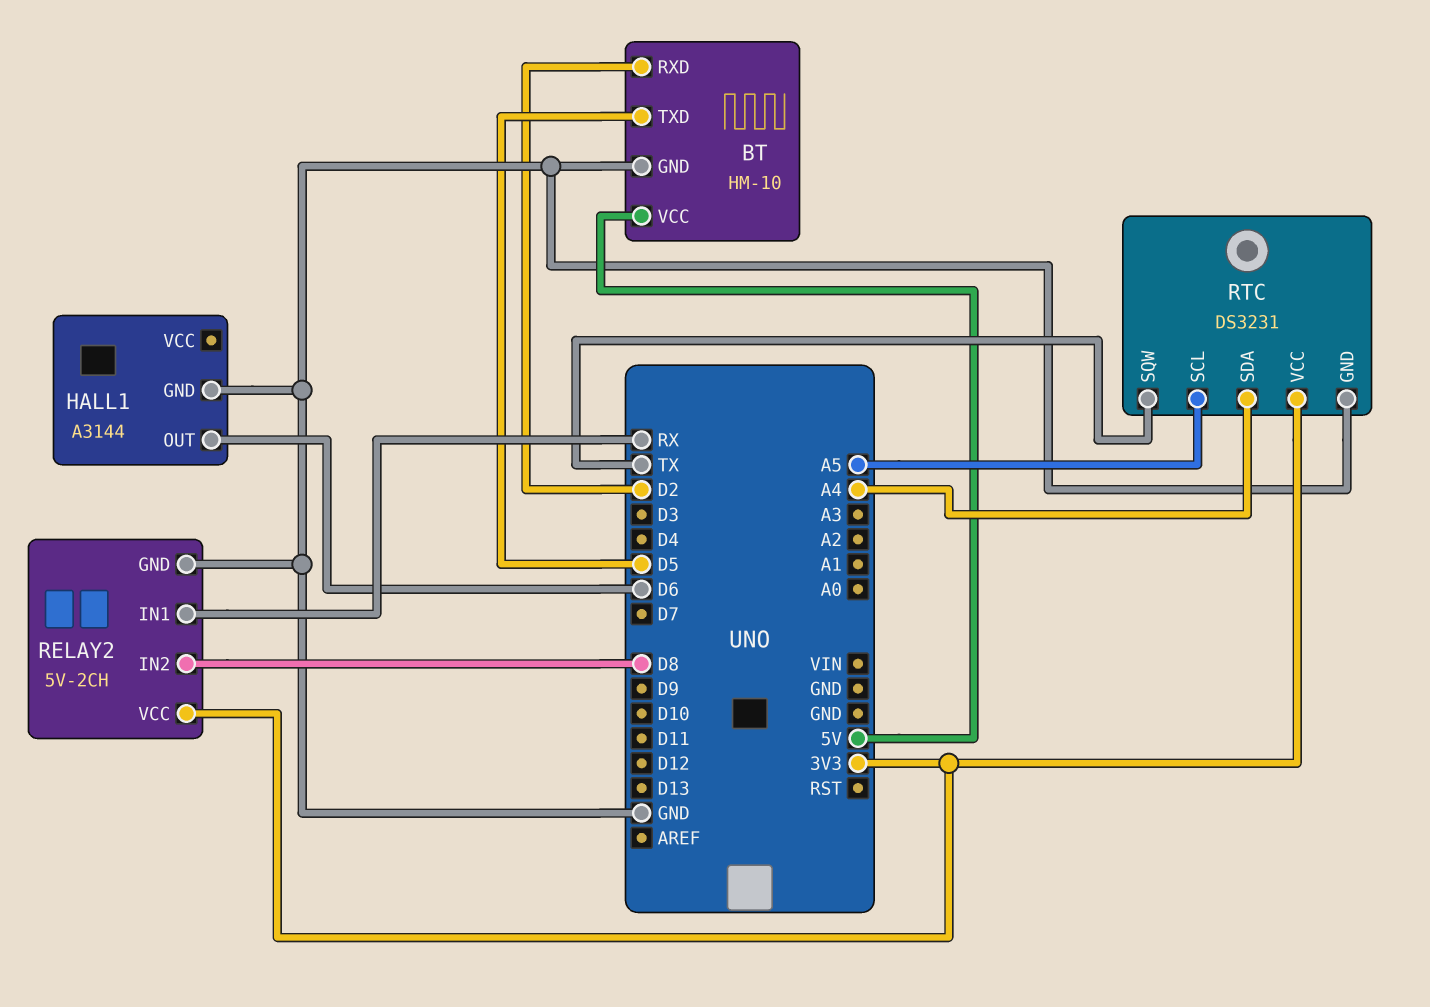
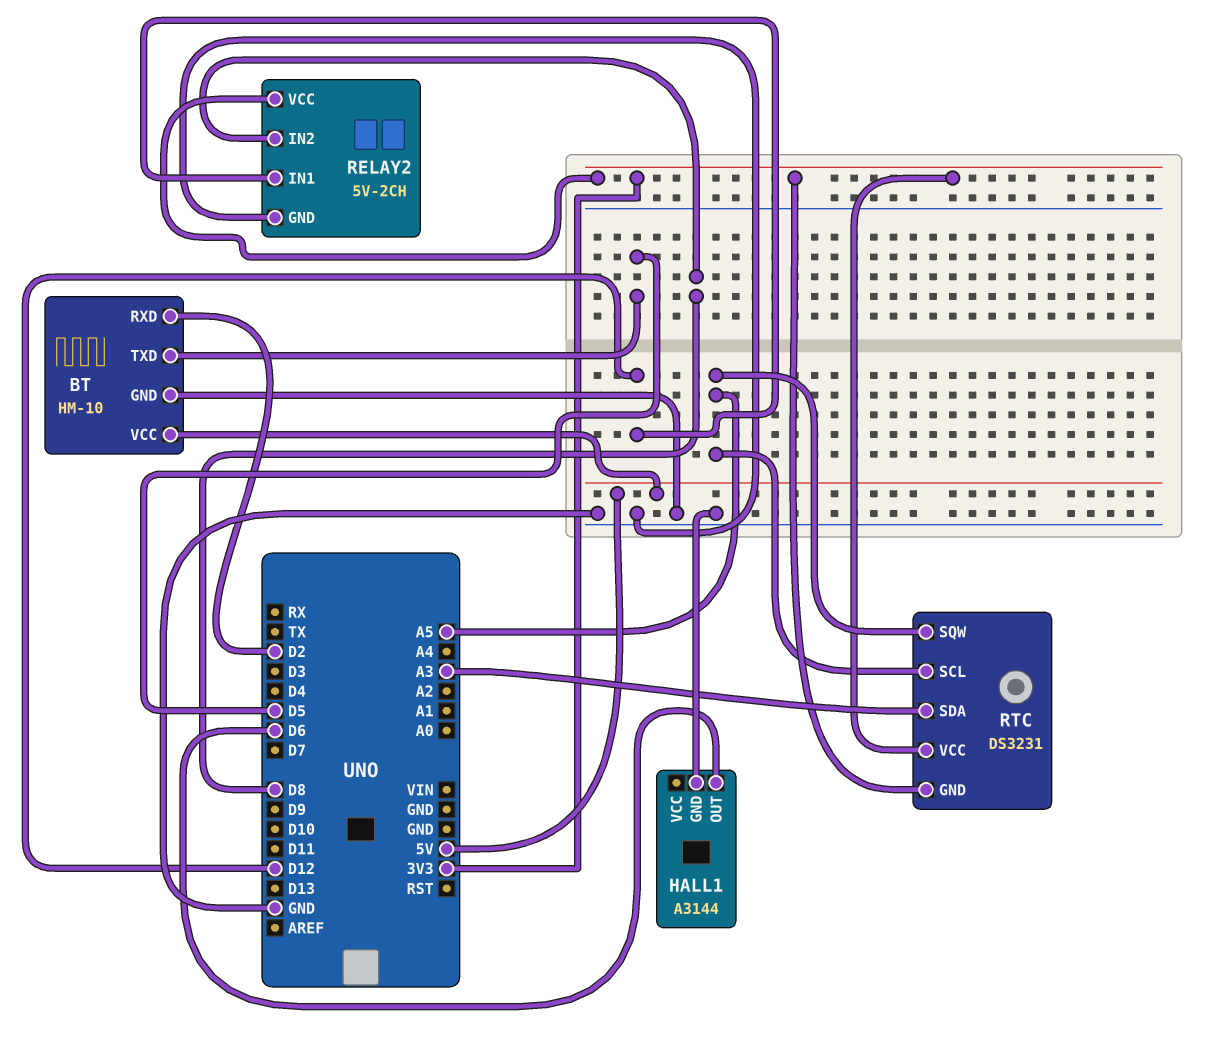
RELAY2 pin IN1: RX -> D12
RTC pin GND: GND -> 3V3
RTC pin SDA: A4 -> A3
RTC pin SQW: TX -> A5

